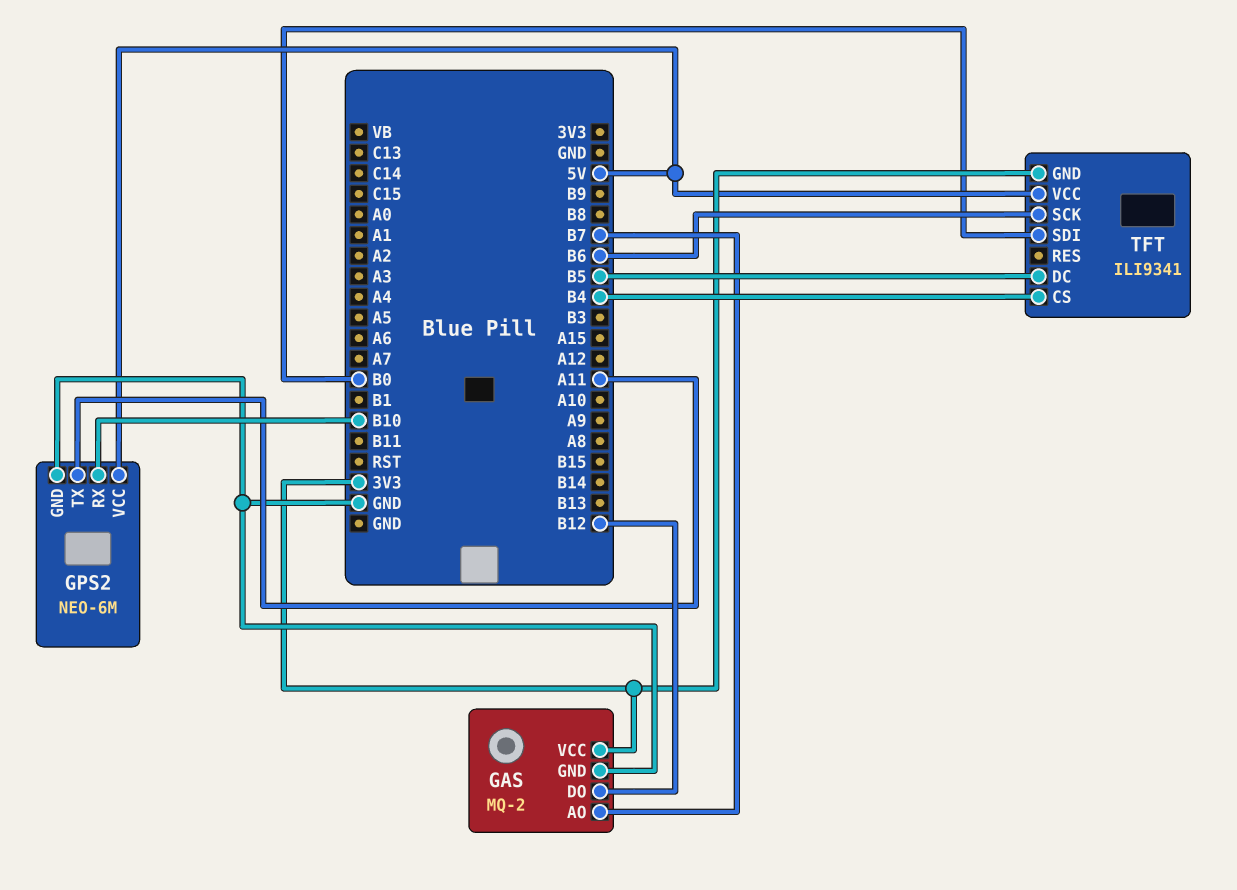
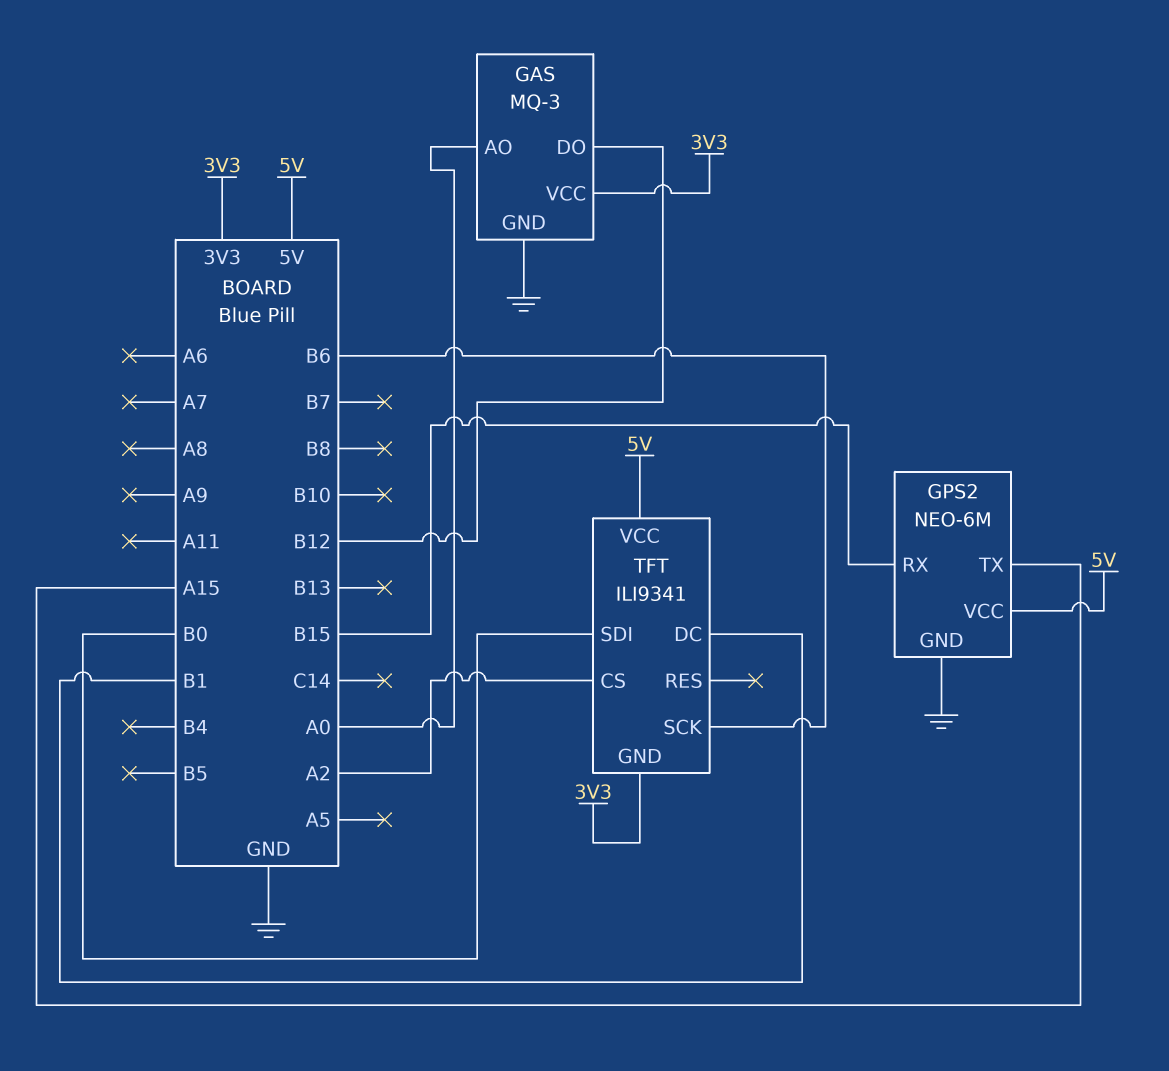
GAS: MQ-2 -> MQ-3
GAS pin AO: B7 -> A0
GPS2 pin RX: B10 -> B15
GPS2 pin TX: A11 -> A15
TFT pin CS: B4 -> A2
TFT pin DC: B5 -> B1

